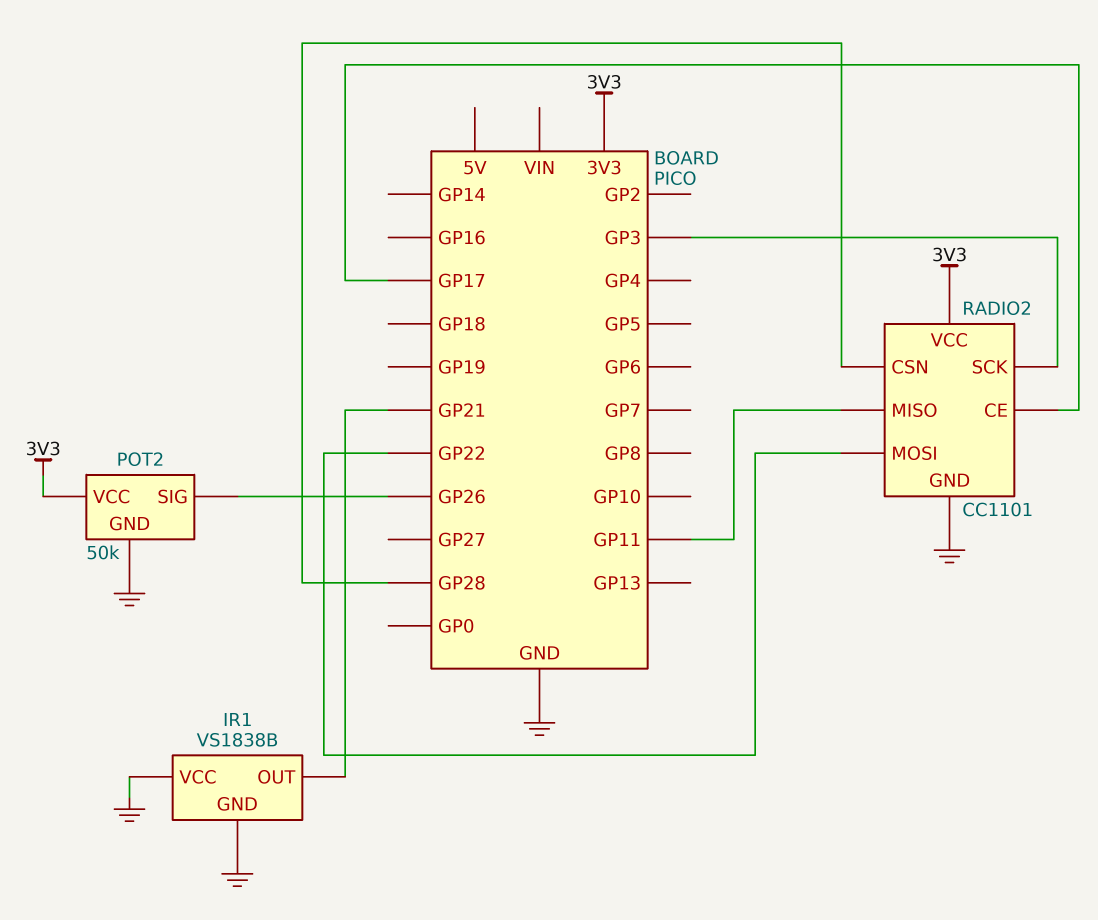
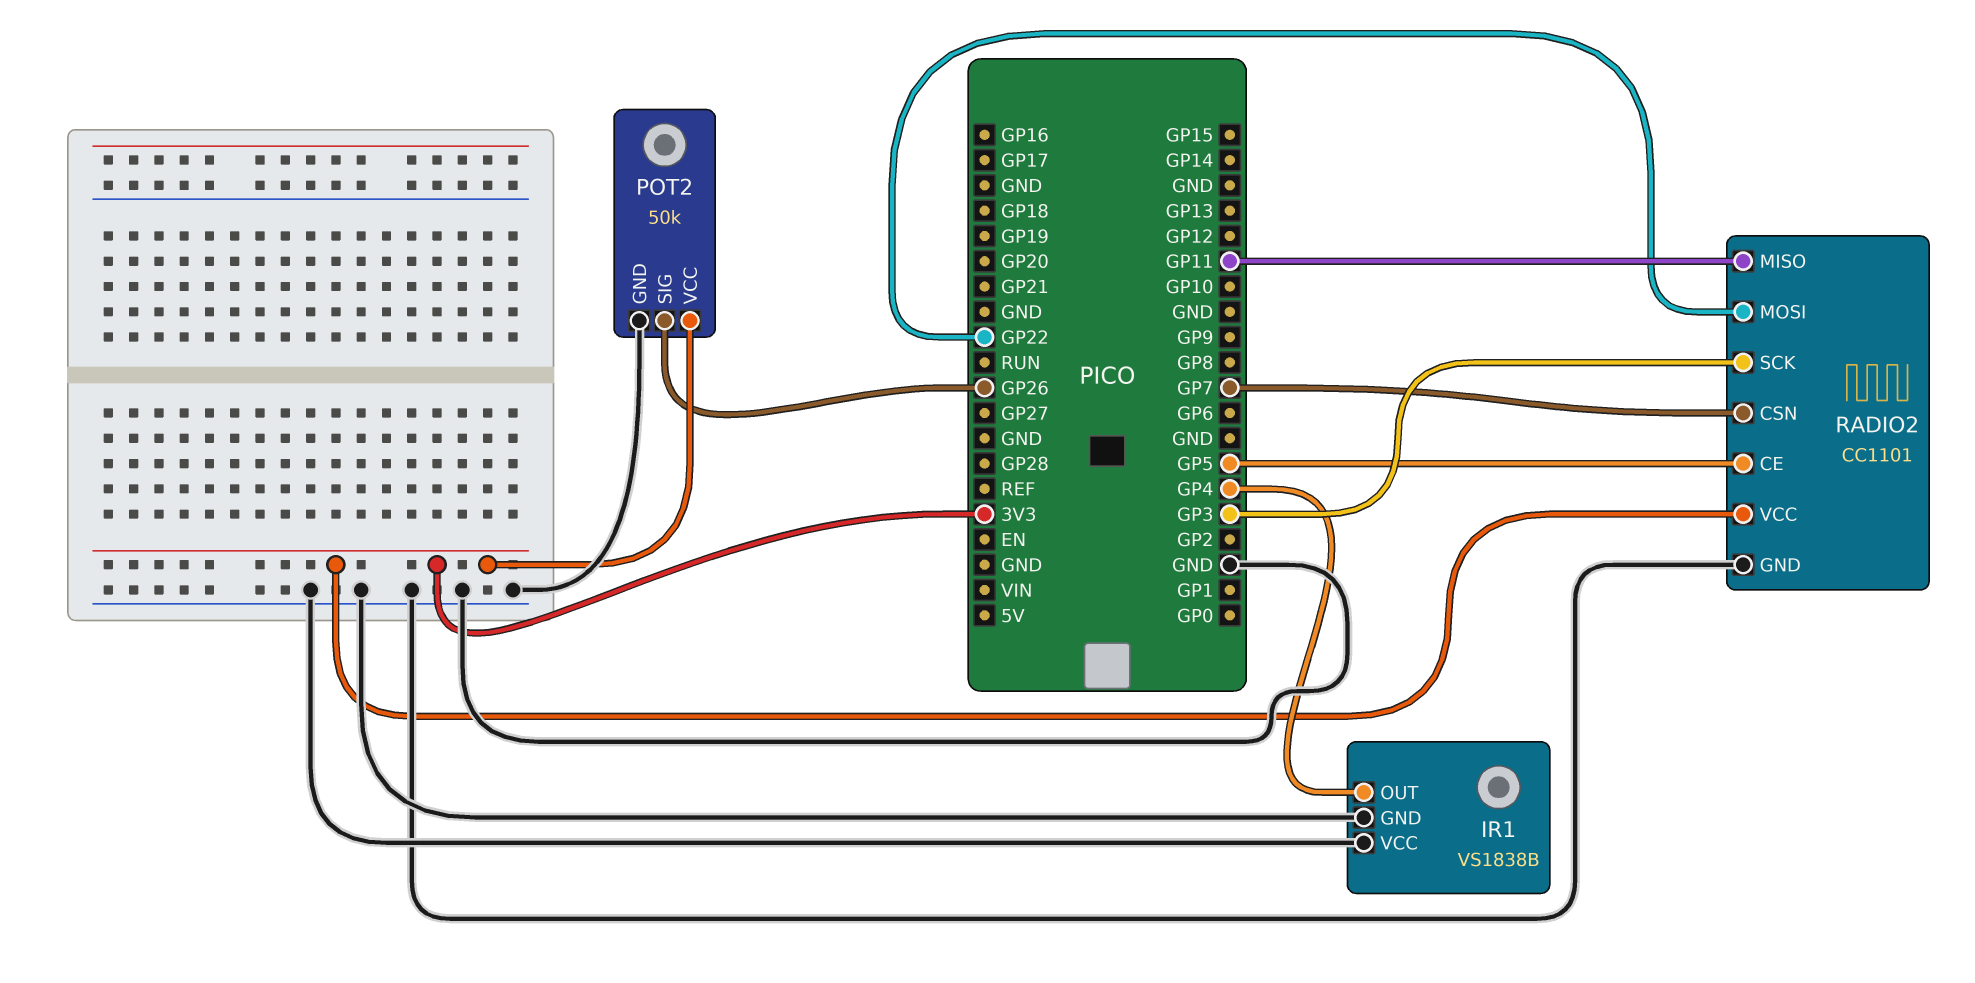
IR1 pin OUT: GP21 -> GP4
RADIO2 pin CE: GP17 -> GP5
RADIO2 pin CSN: GP28 -> GP7

